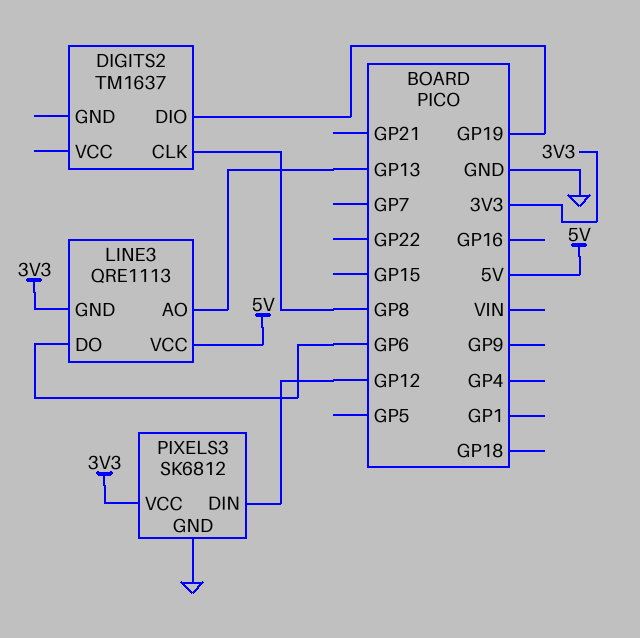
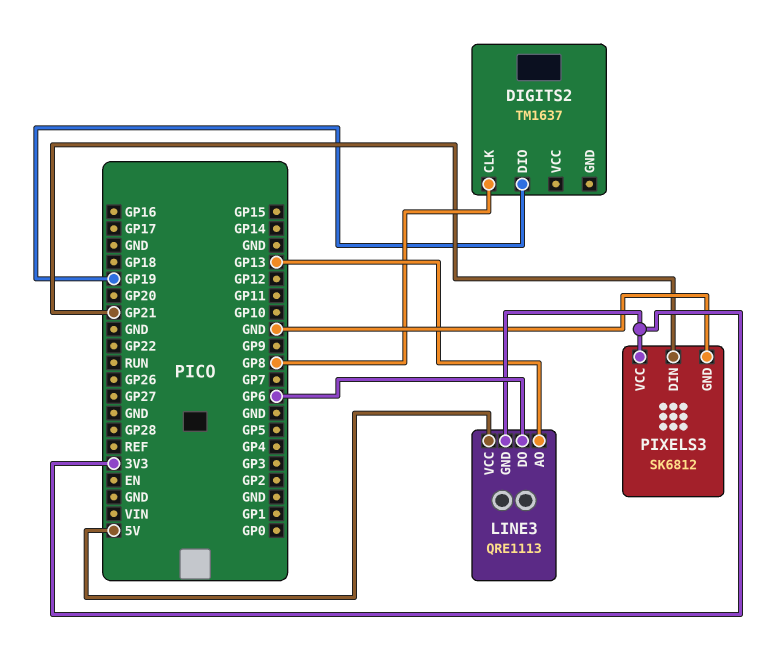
PIXELS3 pin DIN: GP12 -> GP21

